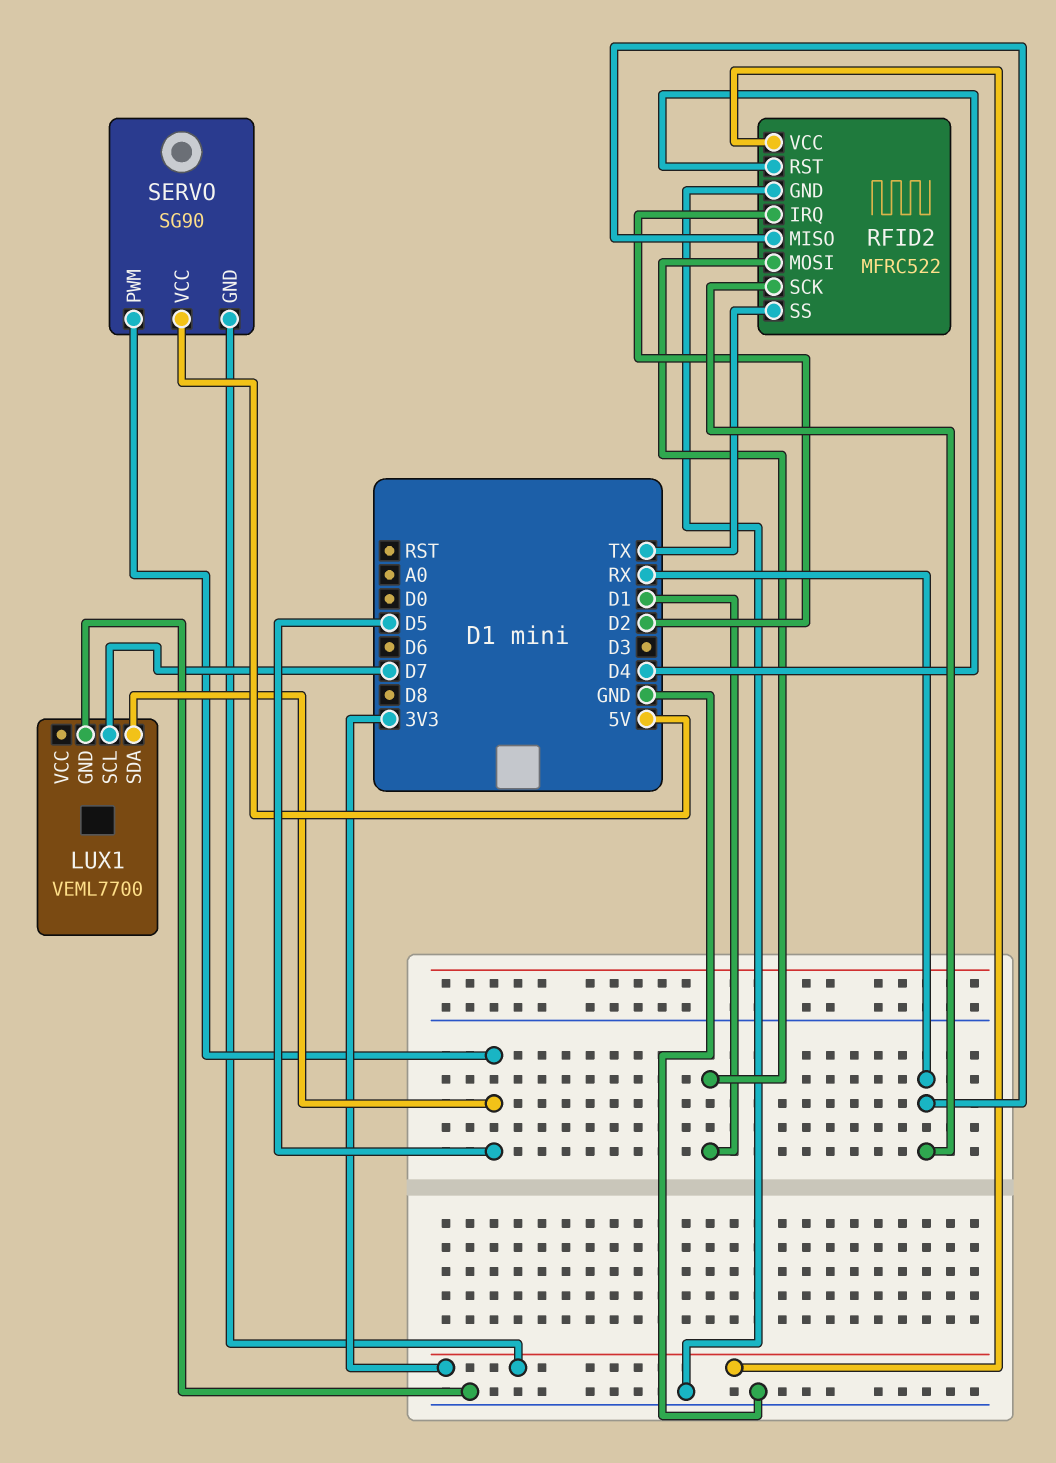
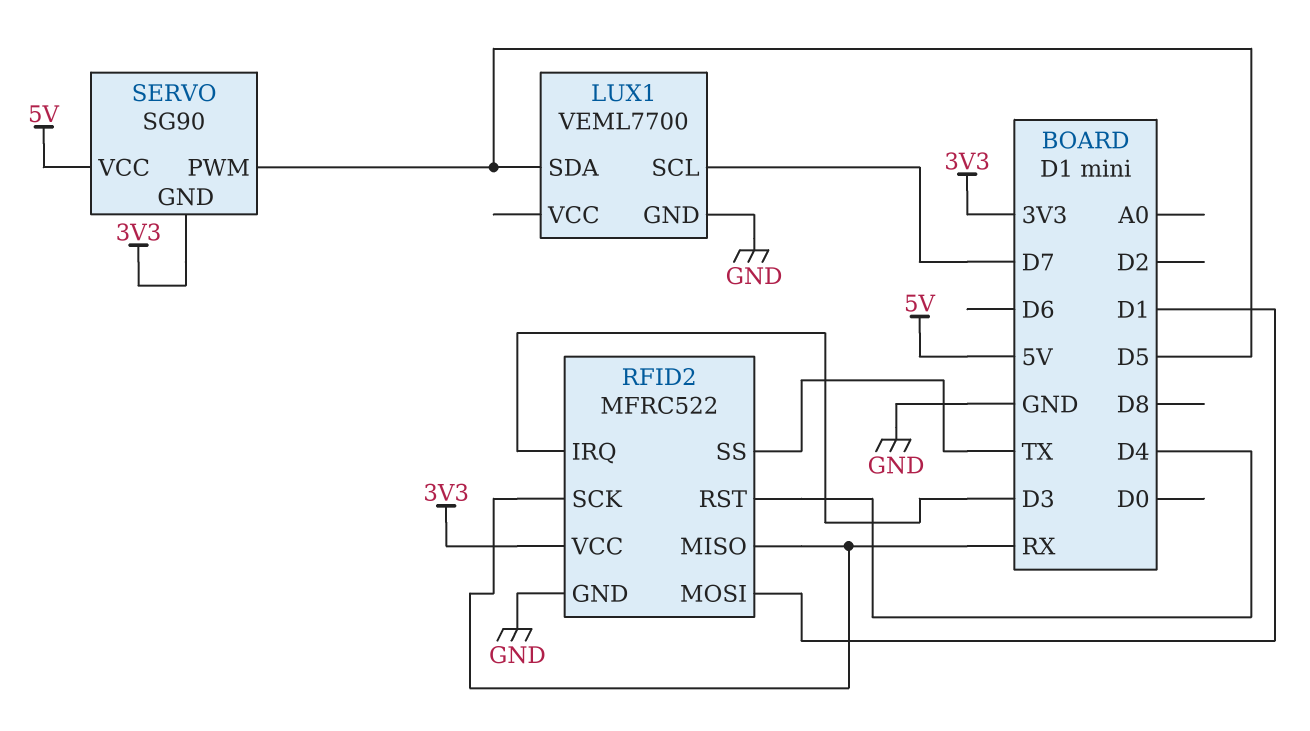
RFID2 pin IRQ: D2 -> D3

